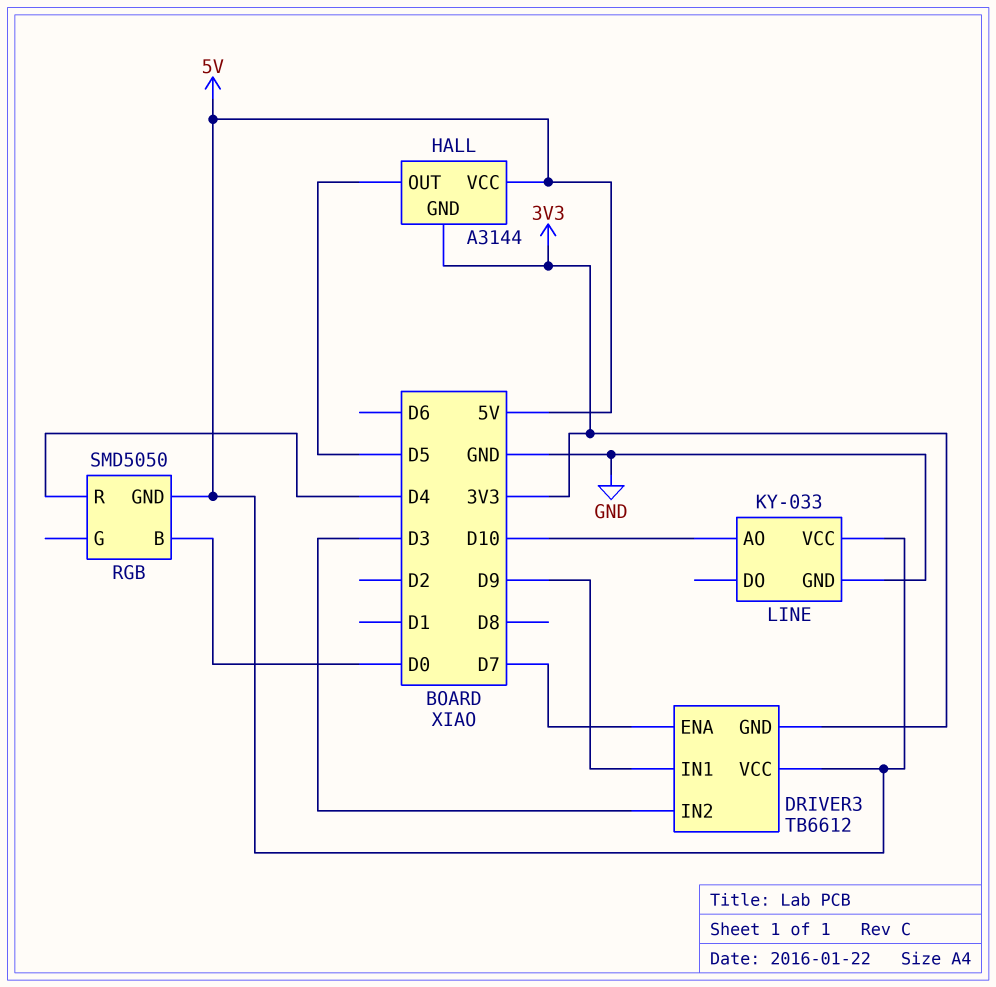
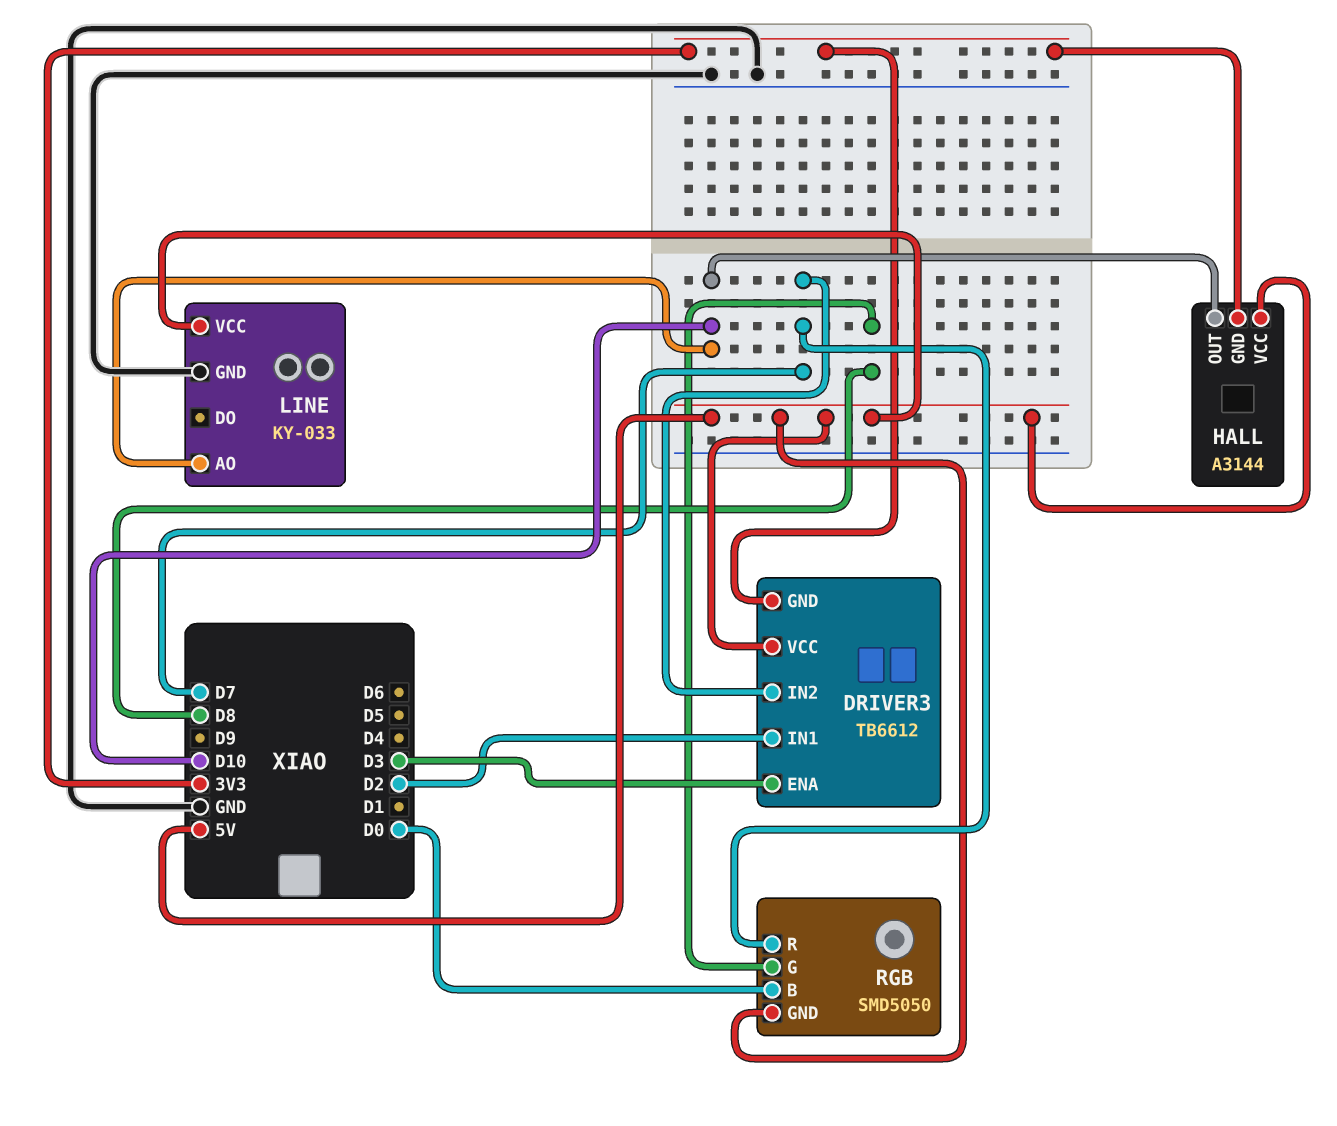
DRIVER3 pin ENA: D7 -> D3
DRIVER3 pin IN1: D9 -> D2
DRIVER3 pin IN2: D3 -> D7
HALL pin OUT: D5 -> D10
RGB pin G: none -> D8
RGB pin R: D4 -> D7

